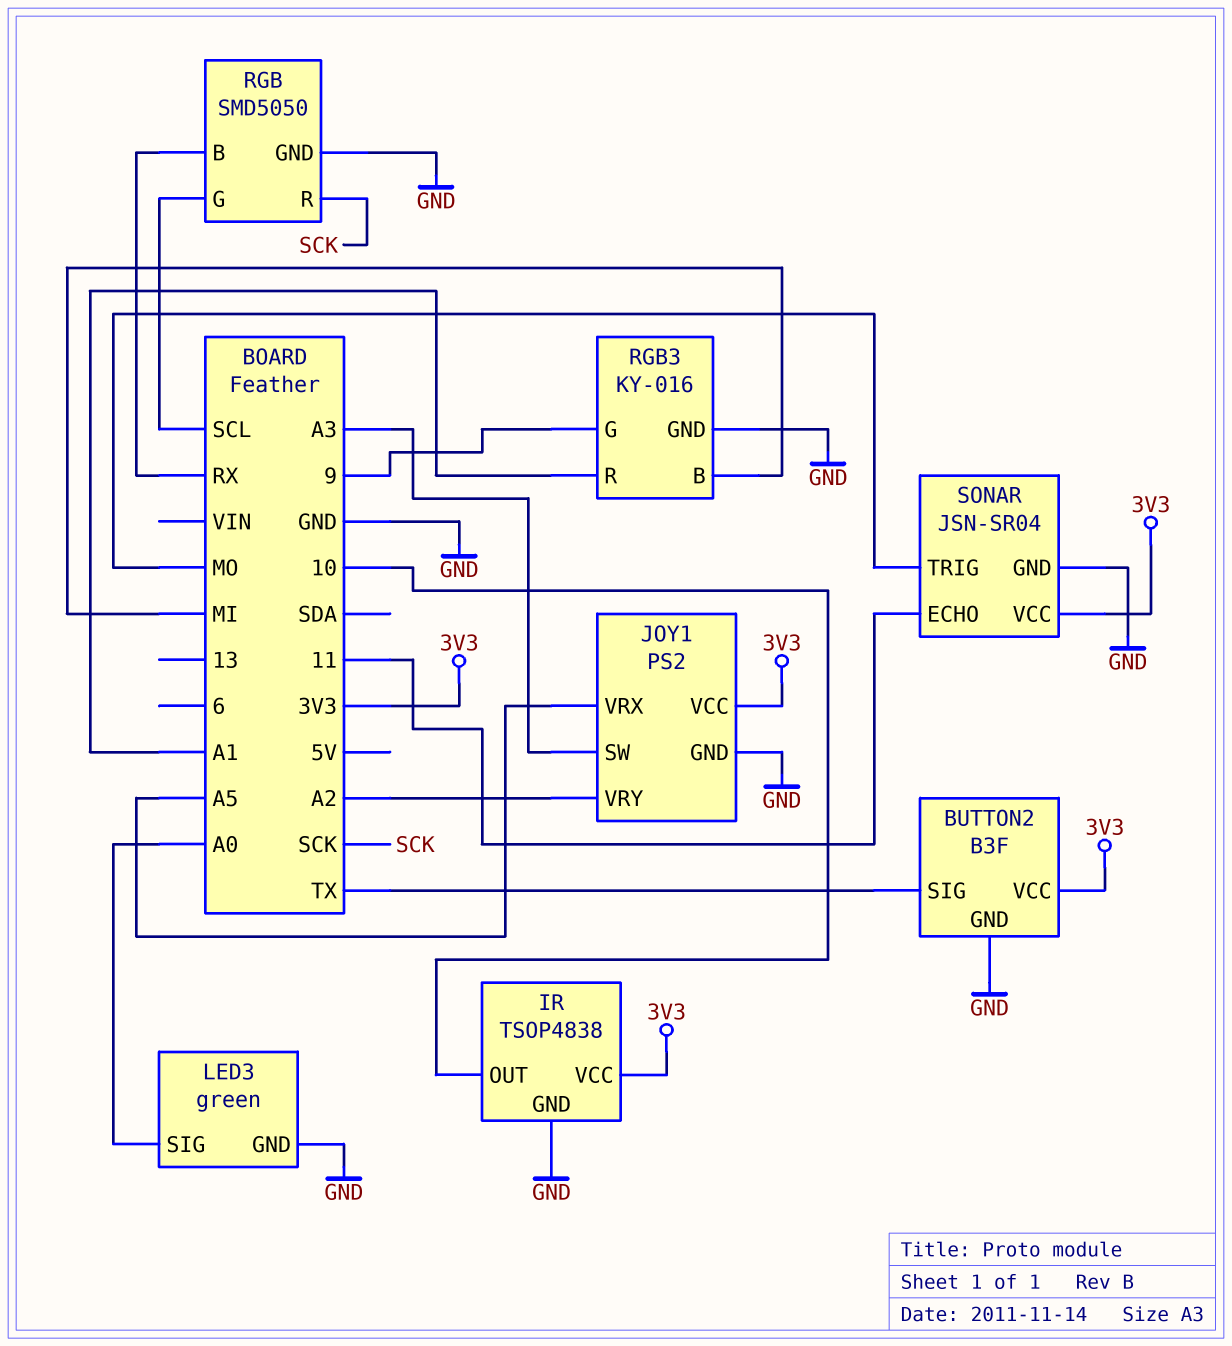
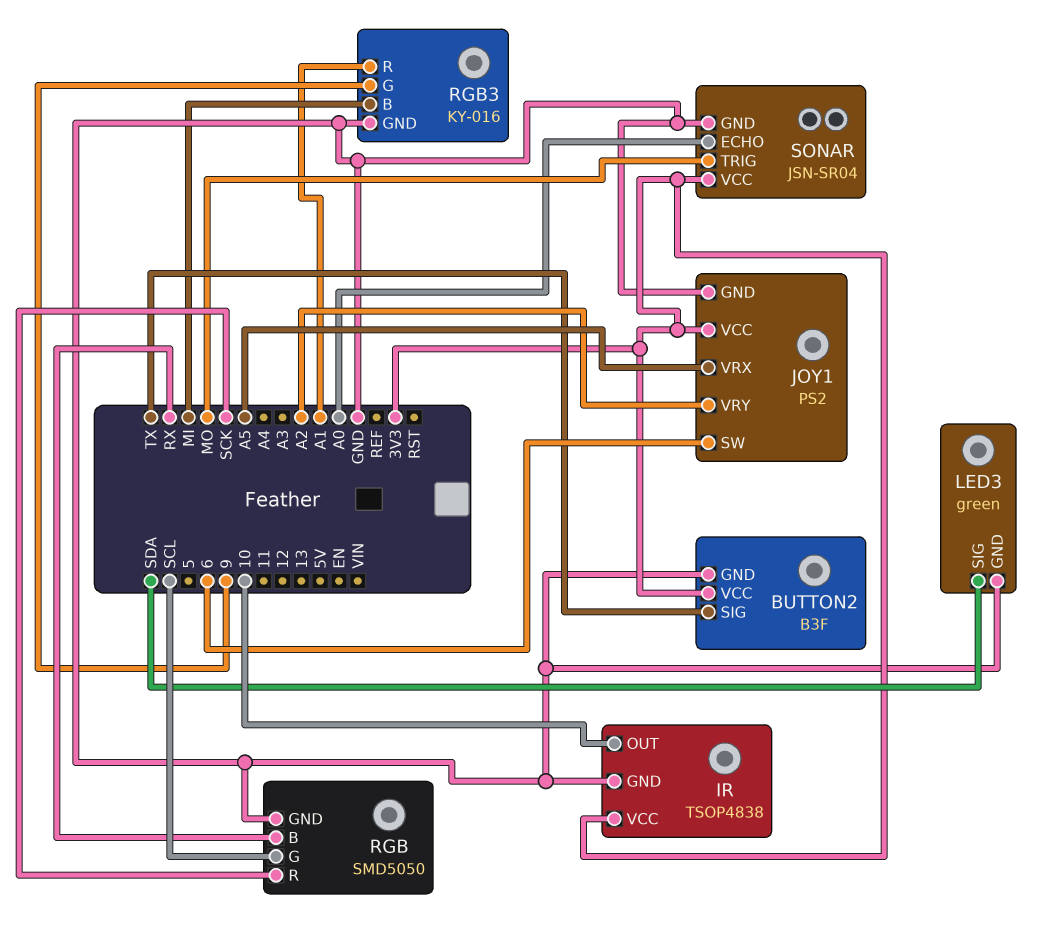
JOY1 pin SW: A3 -> 6
LED3 pin SIG: A0 -> SDA
SONAR pin ECHO: 11 -> A0

